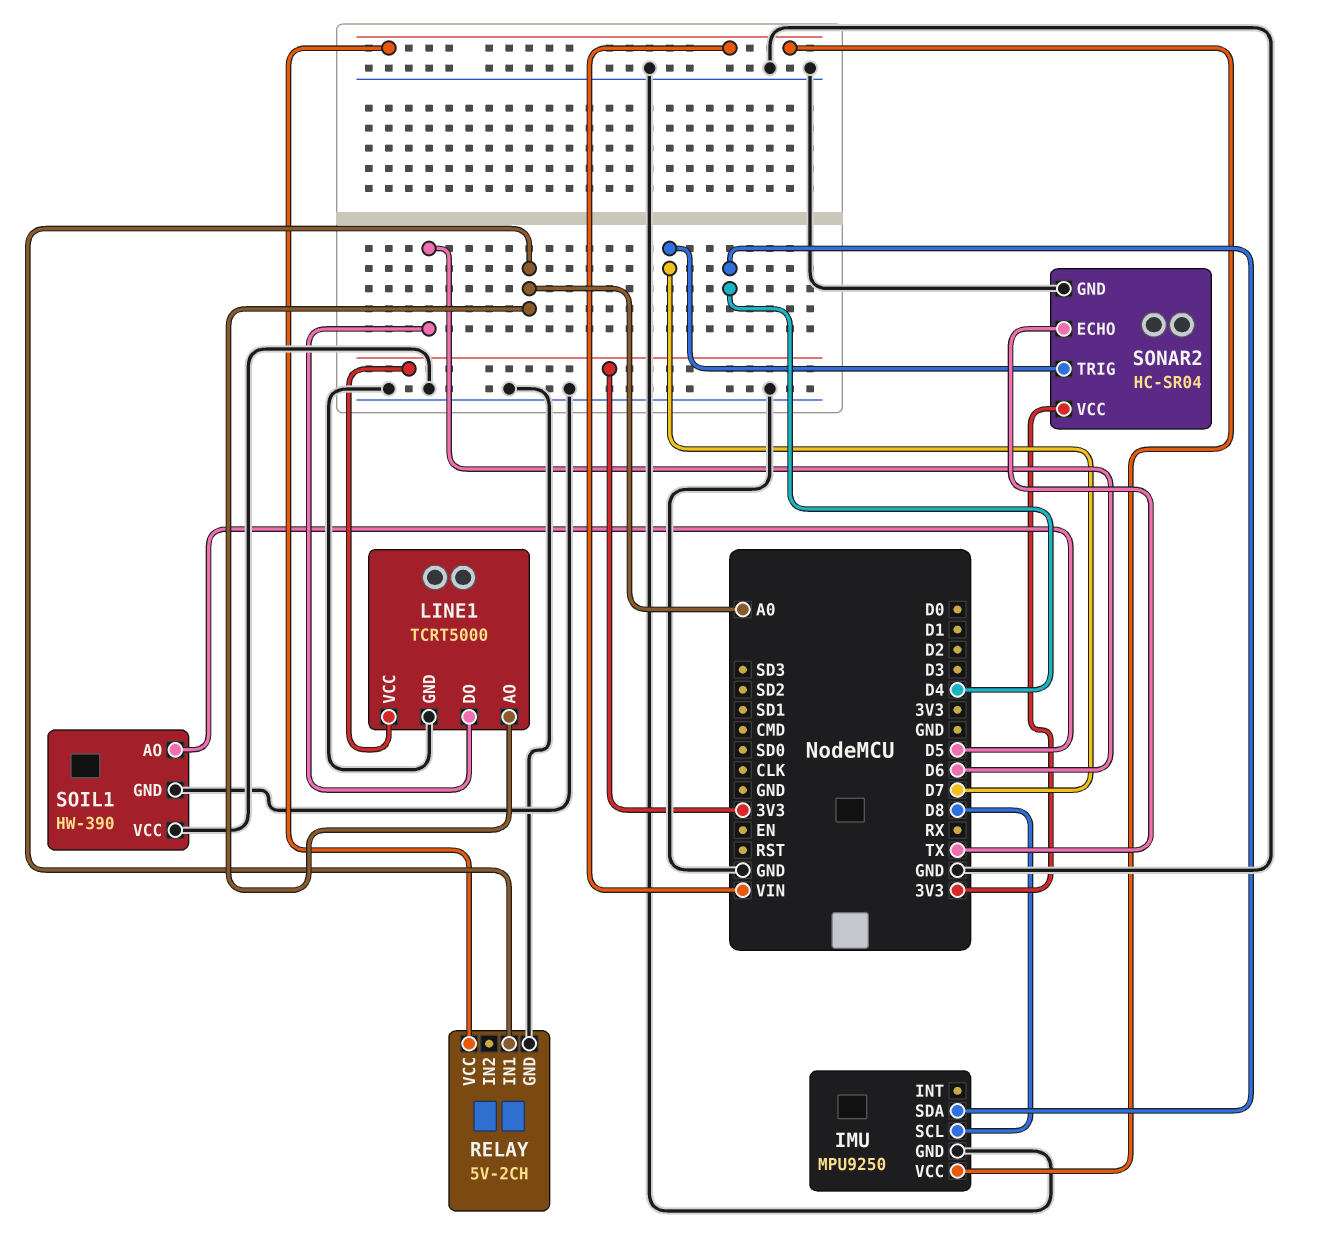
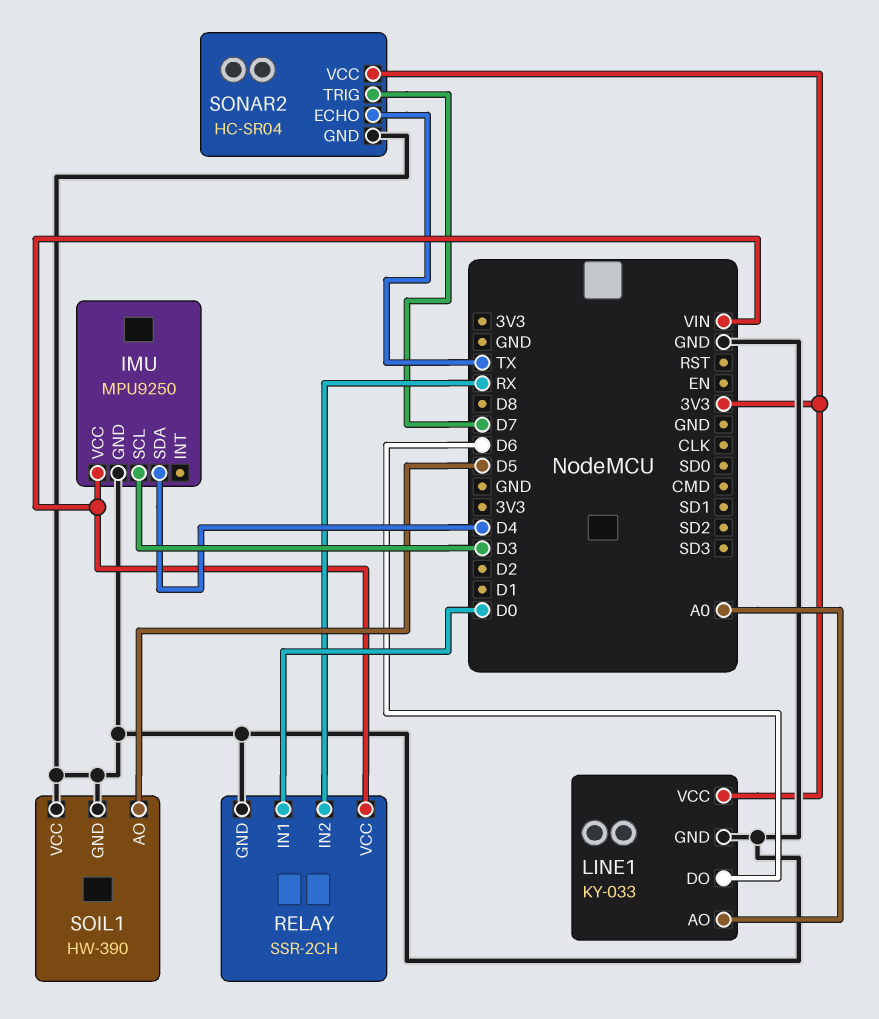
IMU pin SCL: D8 -> D3
LINE1: TCRT5000 -> KY-033
RELAY: 5V-2CH -> SSR-2CH
RELAY pin IN1: A0 -> D0
RELAY pin IN2: none -> RX

